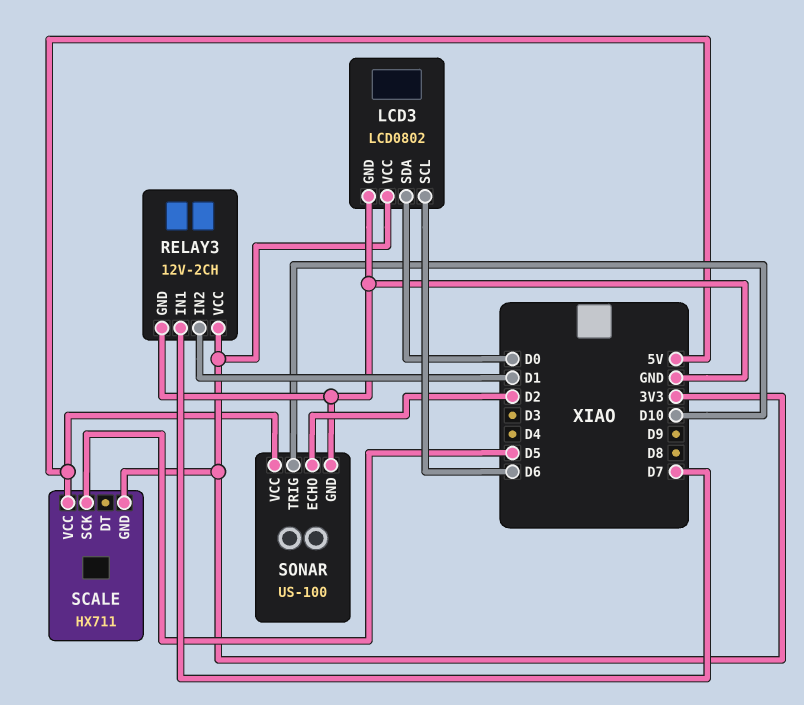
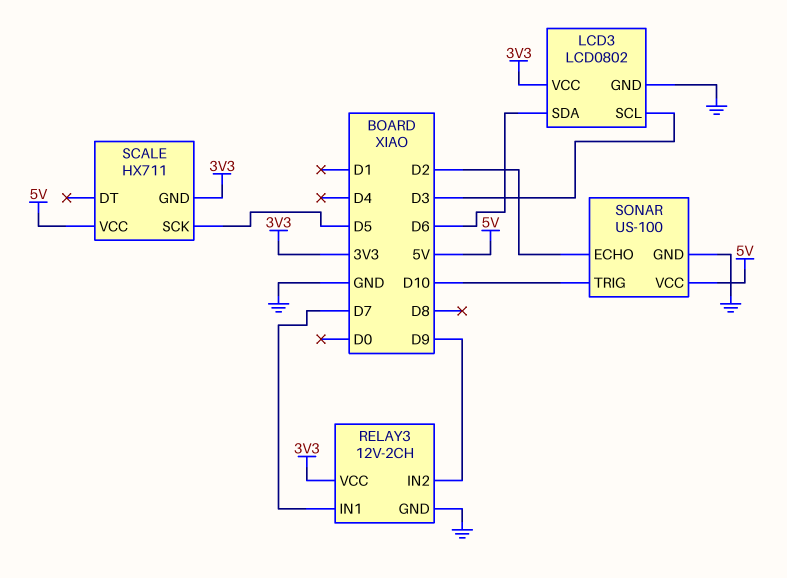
LCD3 pin SCL: D6 -> D3
LCD3 pin SDA: D0 -> D6
RELAY3 pin IN2: D1 -> D9

